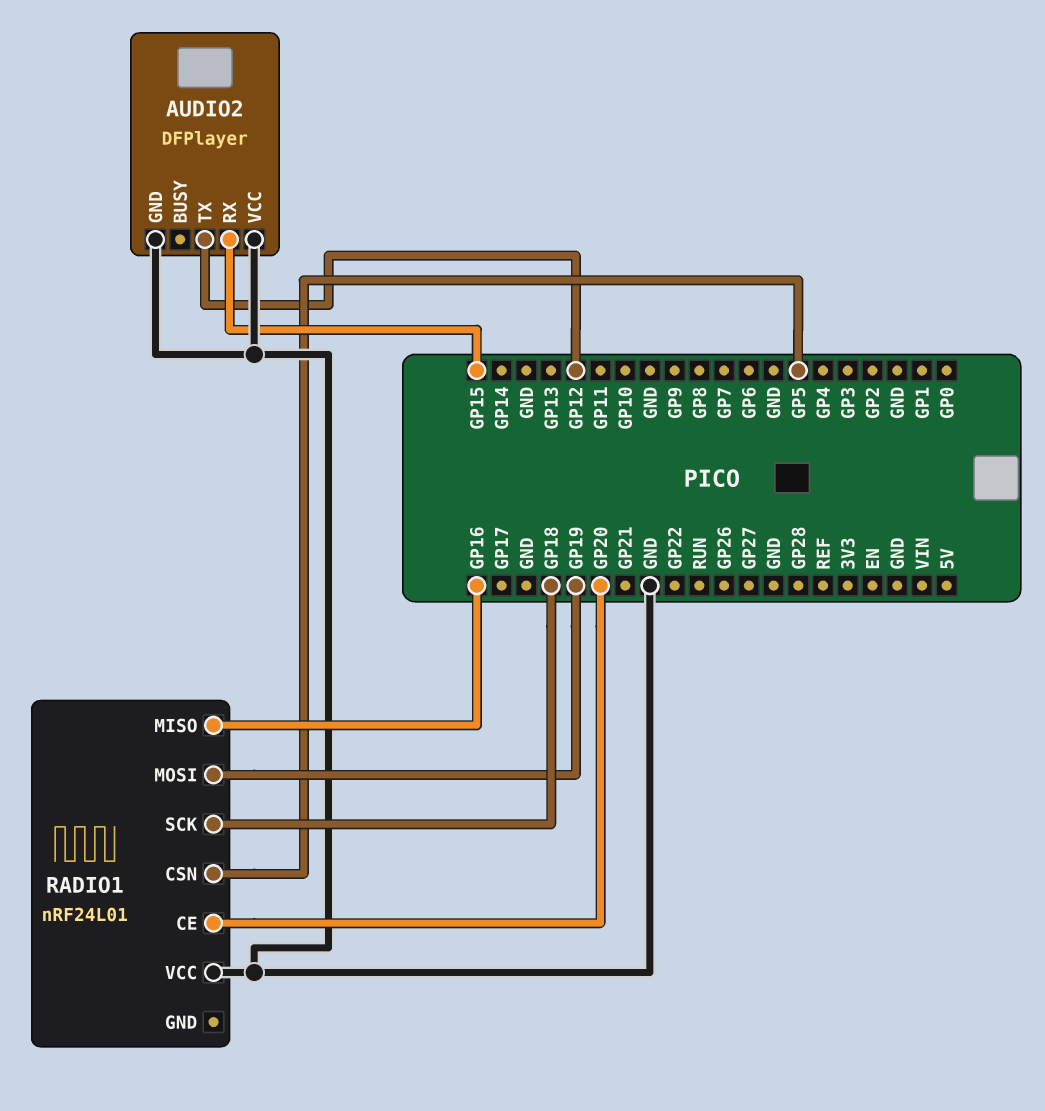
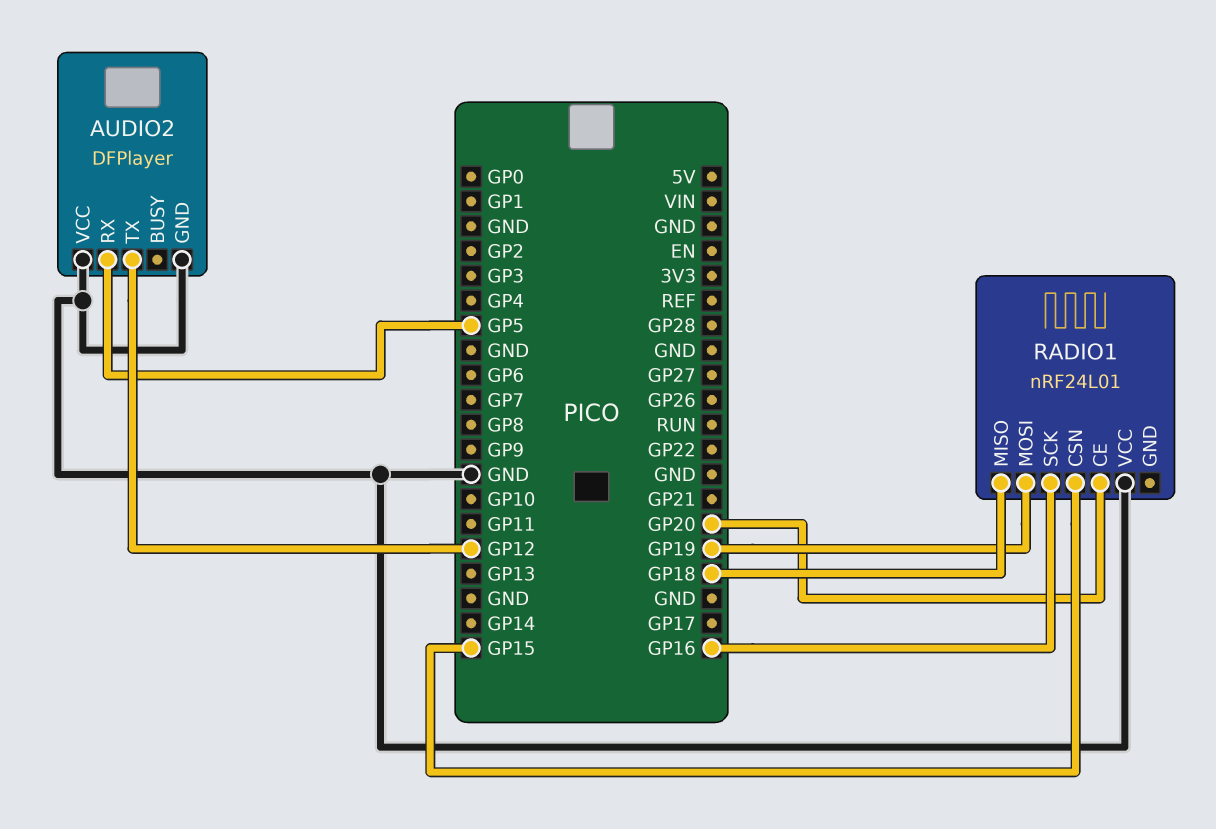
AUDIO2 pin RX: GP15 -> GP5
RADIO1 pin CSN: GP5 -> GP15
RADIO1 pin MISO: GP16 -> GP18
RADIO1 pin SCK: GP18 -> GP16

